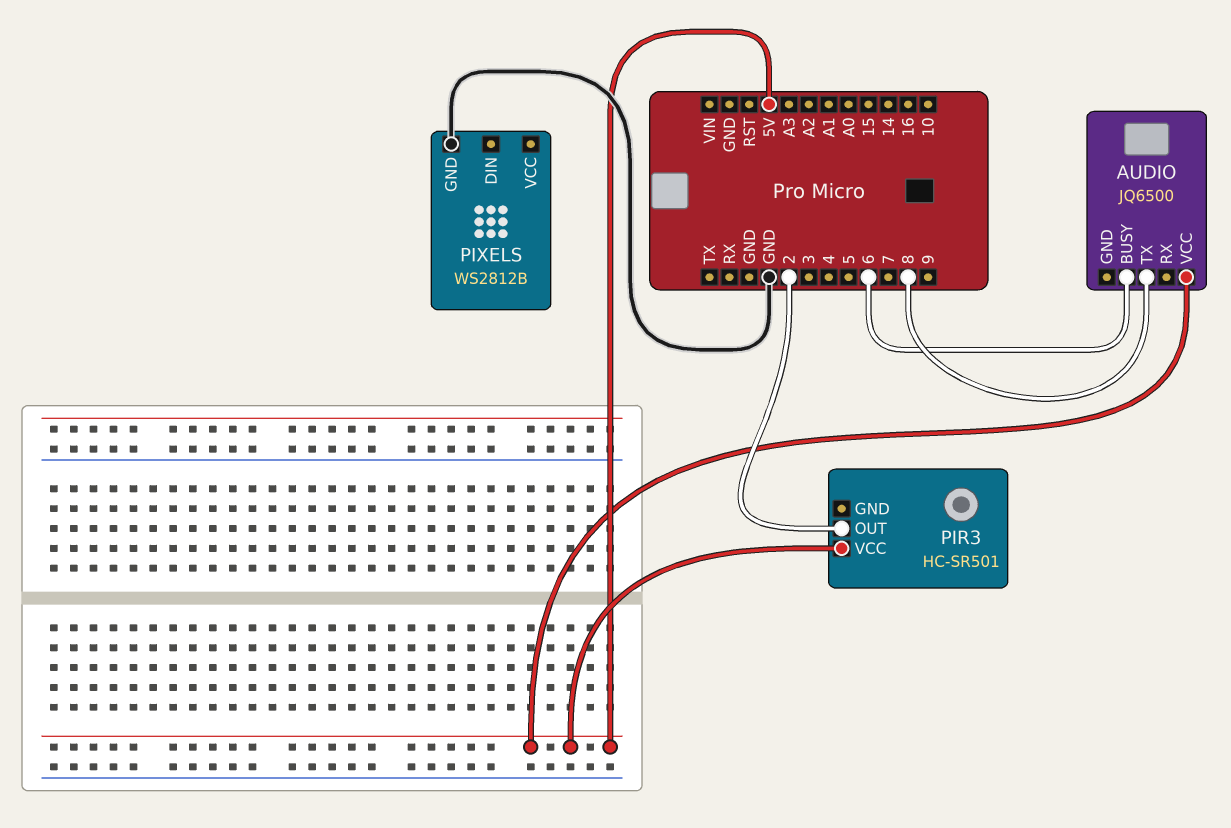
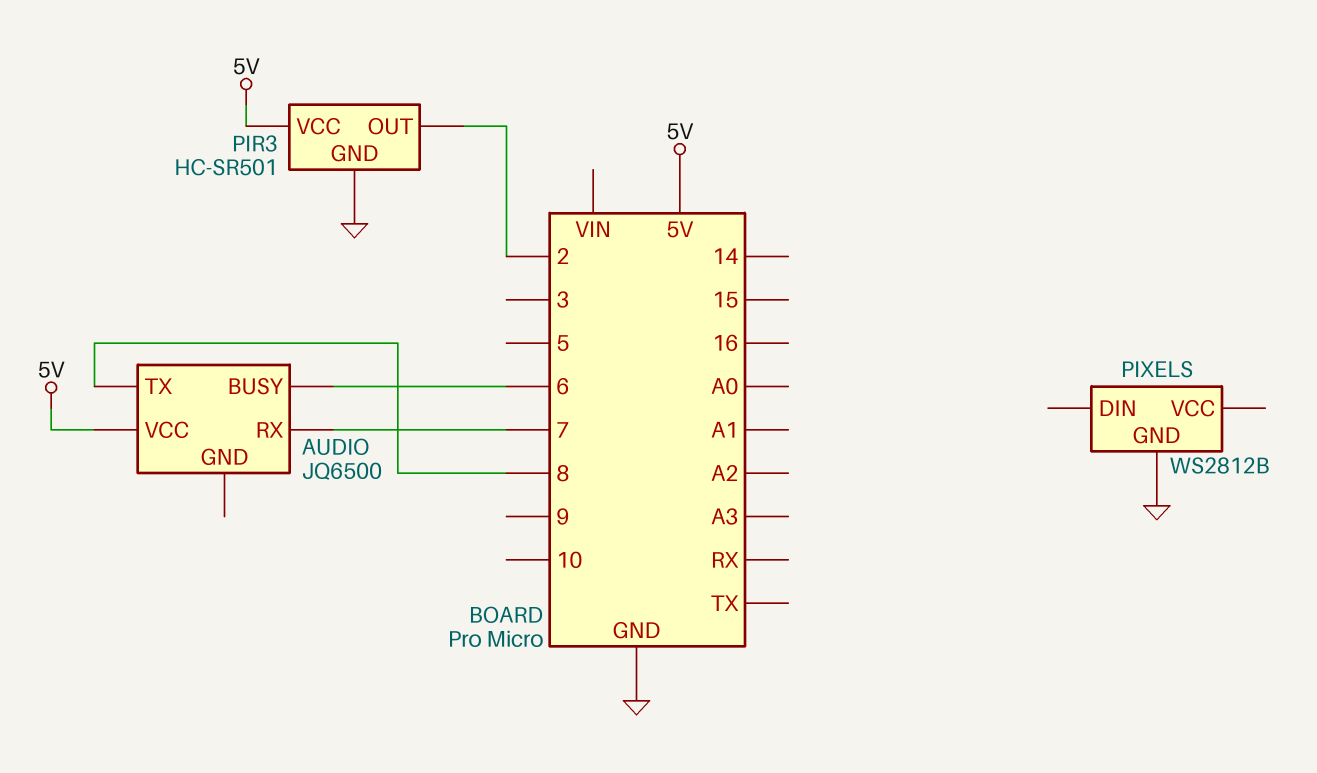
AUDIO pin RX: none -> 7
PIR3 pin GND: none -> GND

